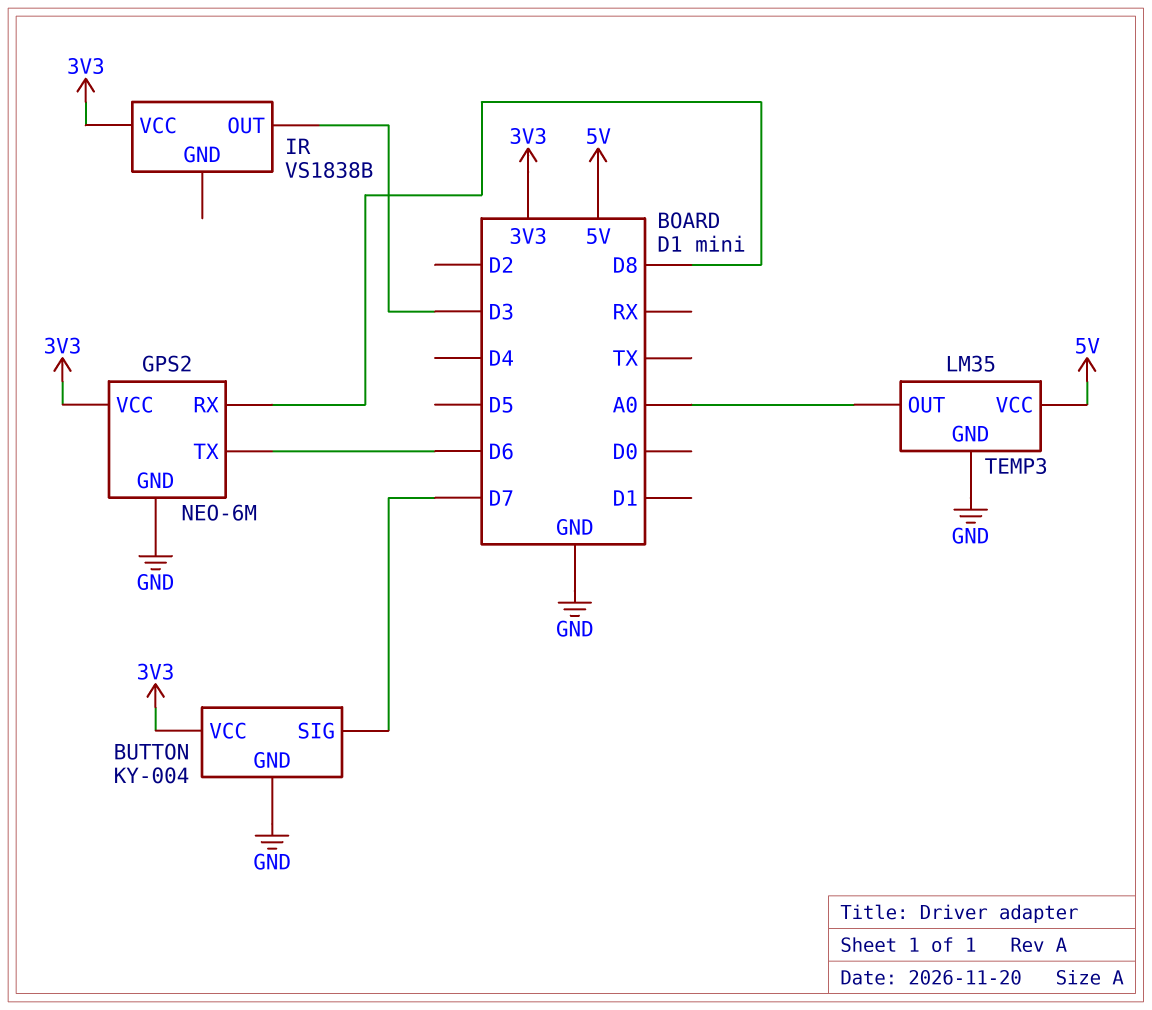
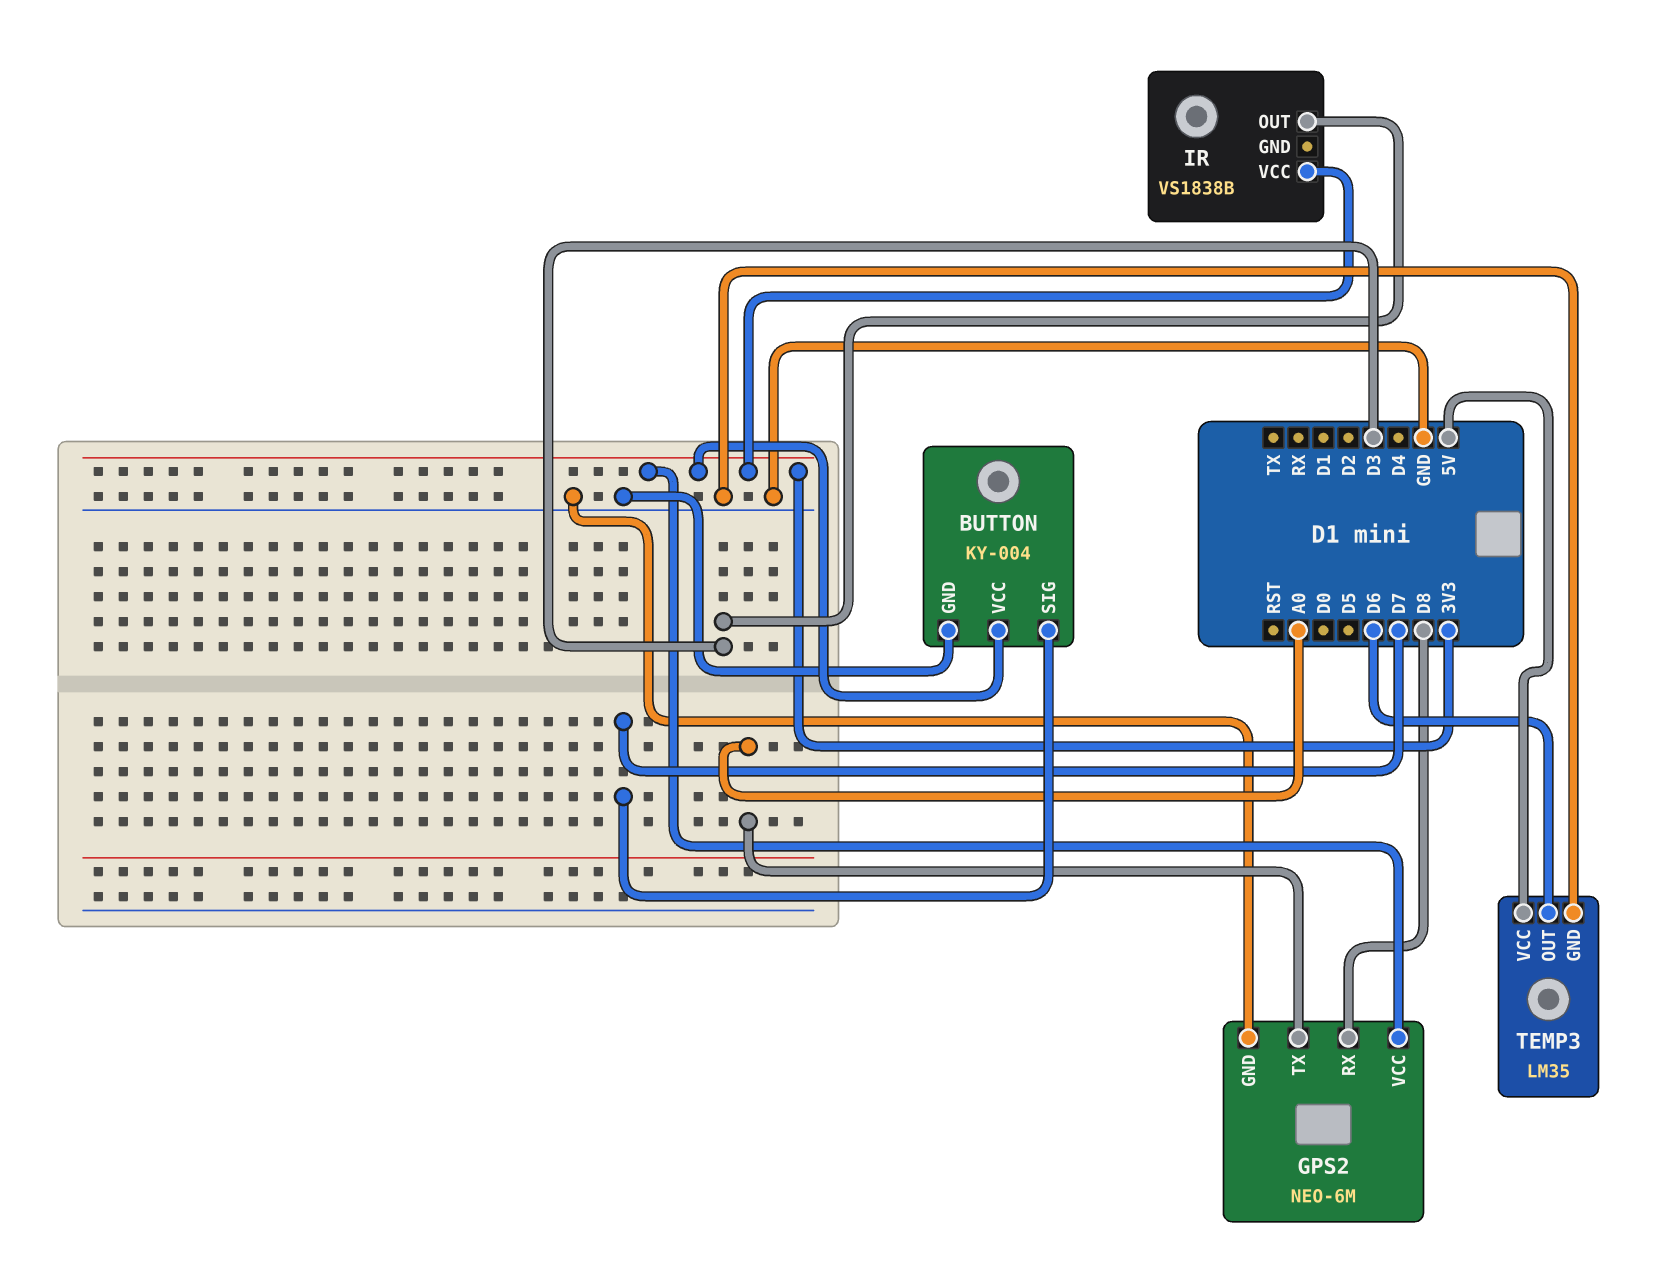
GPS2 pin TX: D6 -> A0
TEMP3 pin OUT: A0 -> D6

